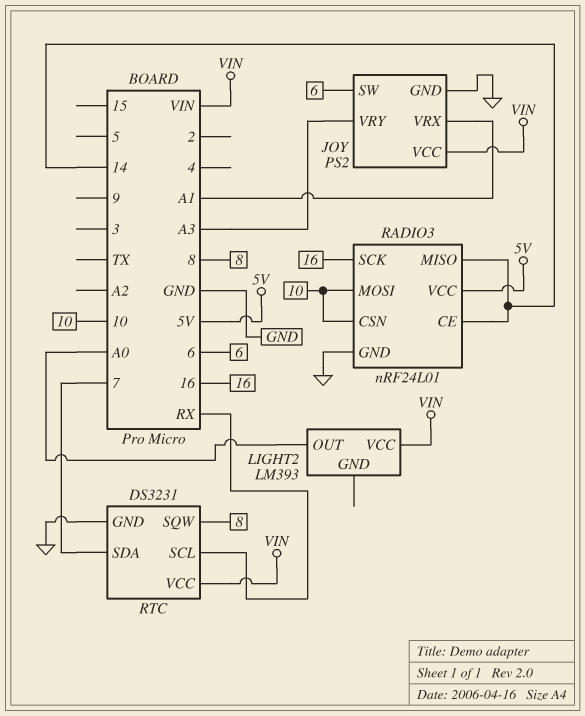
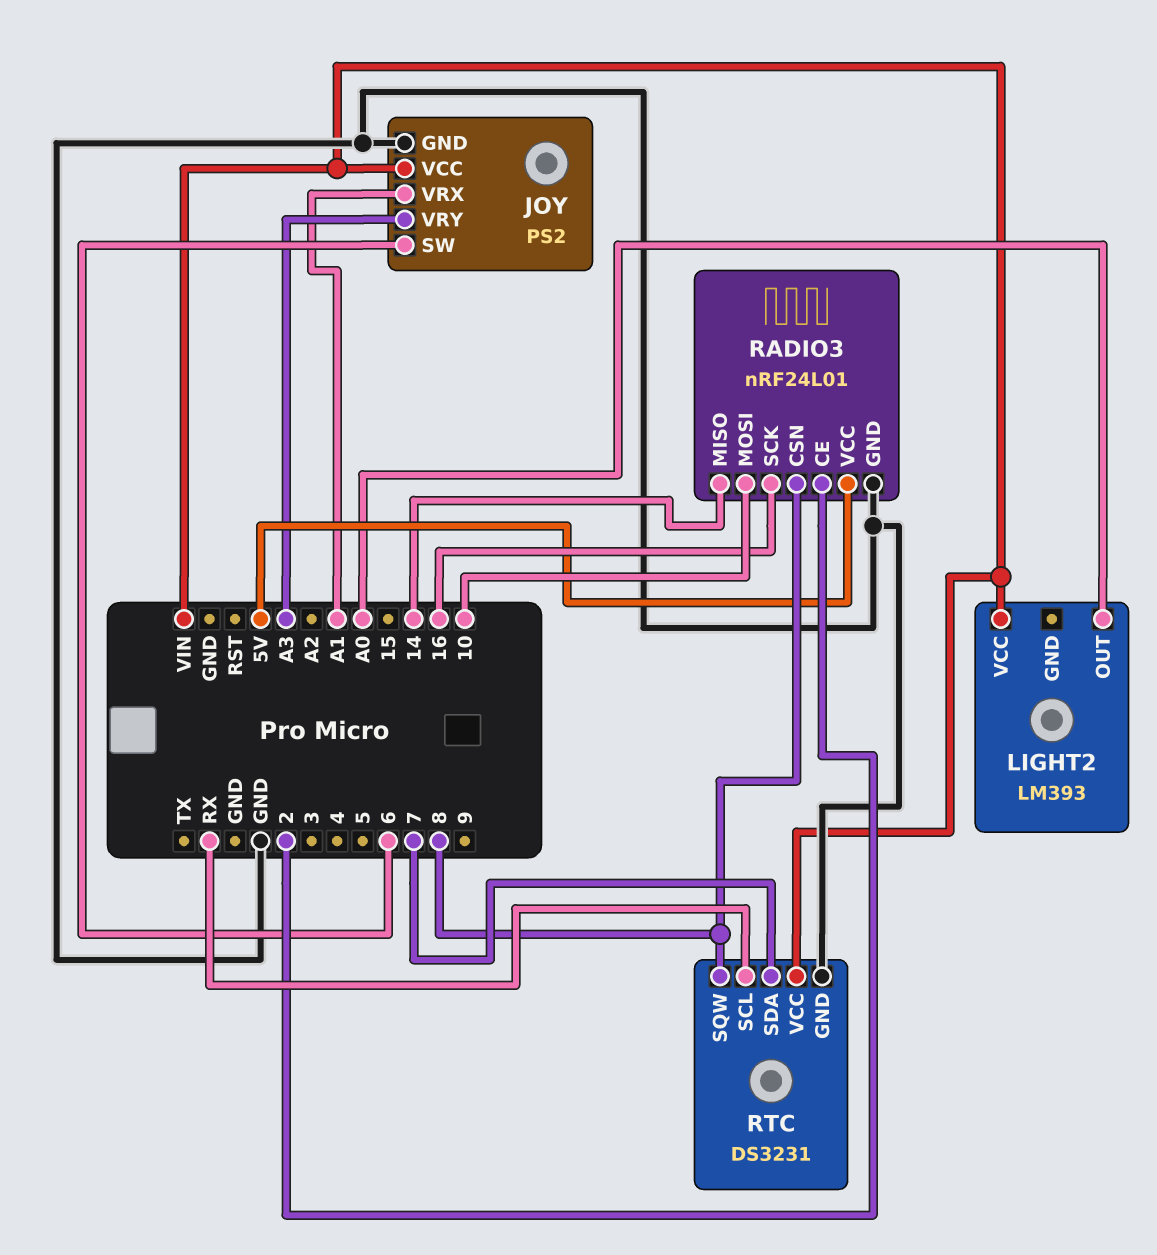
RADIO3 pin CE: 14 -> 2
RADIO3 pin CSN: 10 -> 8

